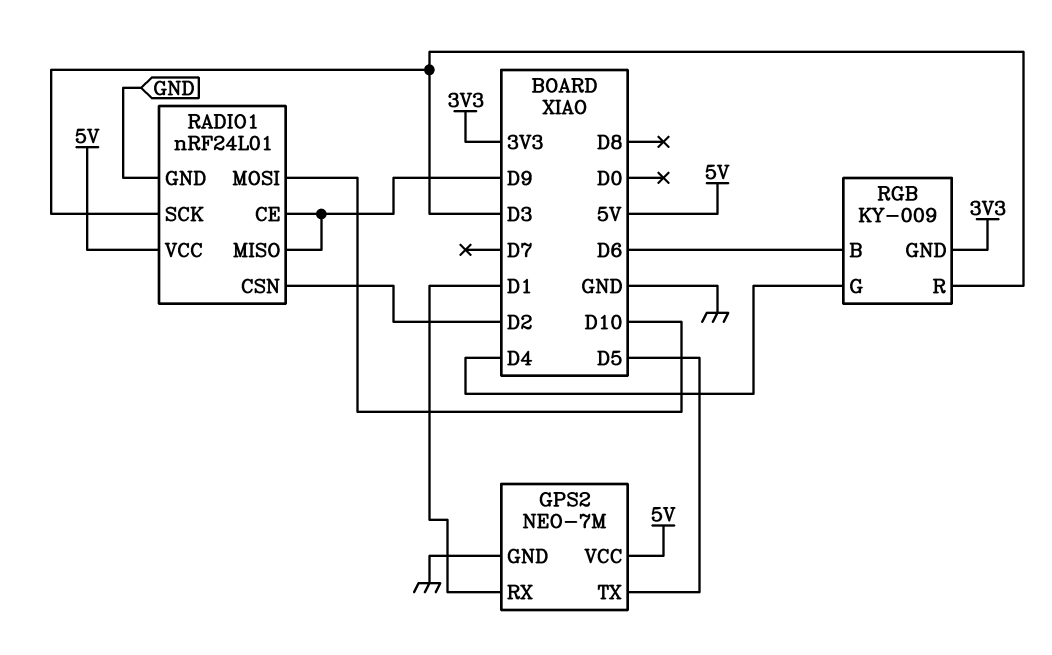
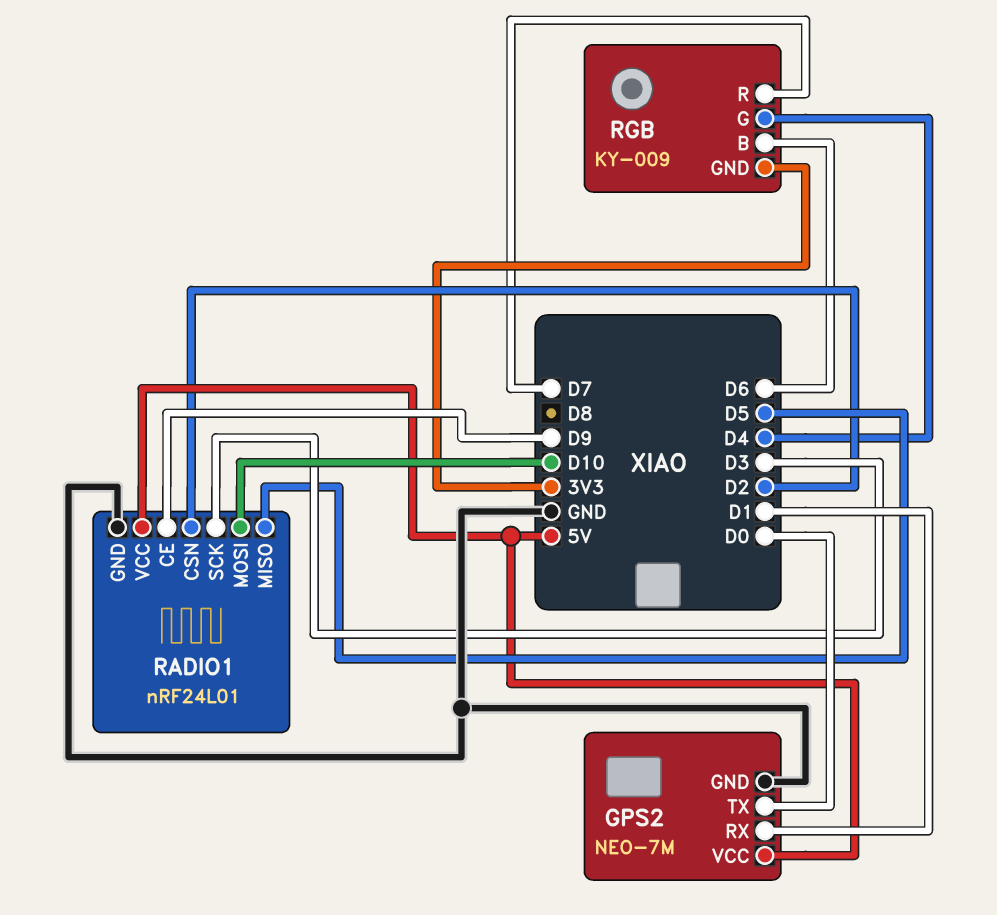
GPS2 pin TX: D5 -> D0
RADIO1 pin MISO: D9 -> D5
RGB pin R: D3 -> D7

